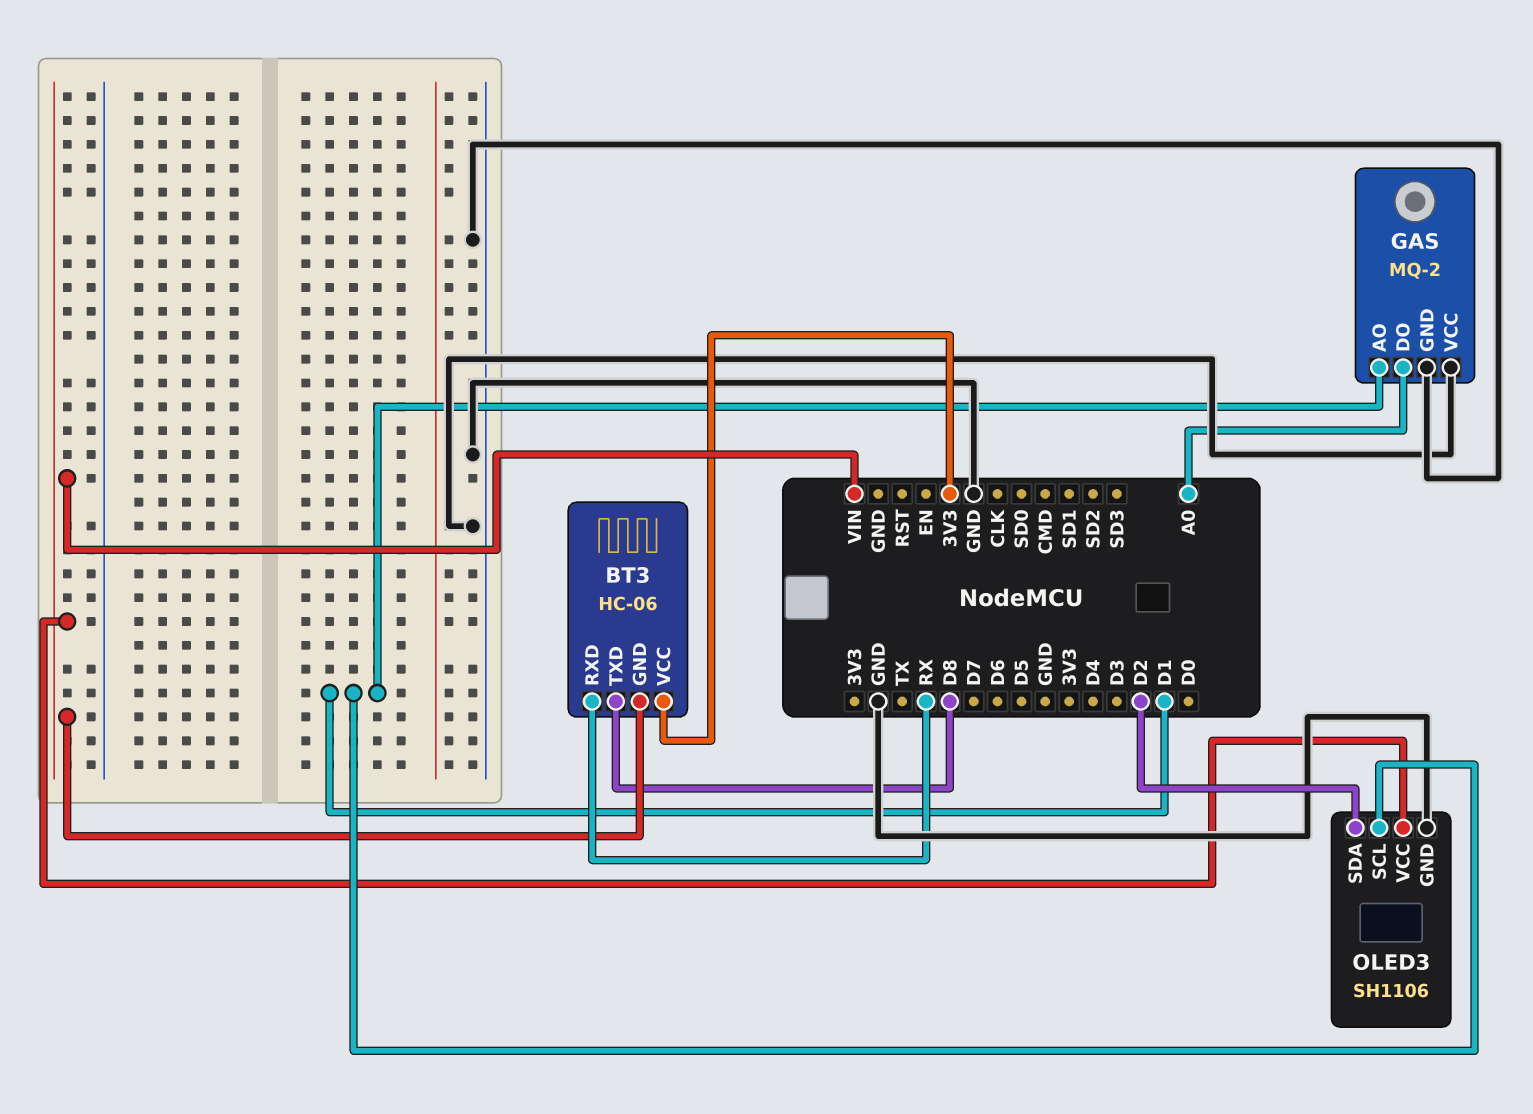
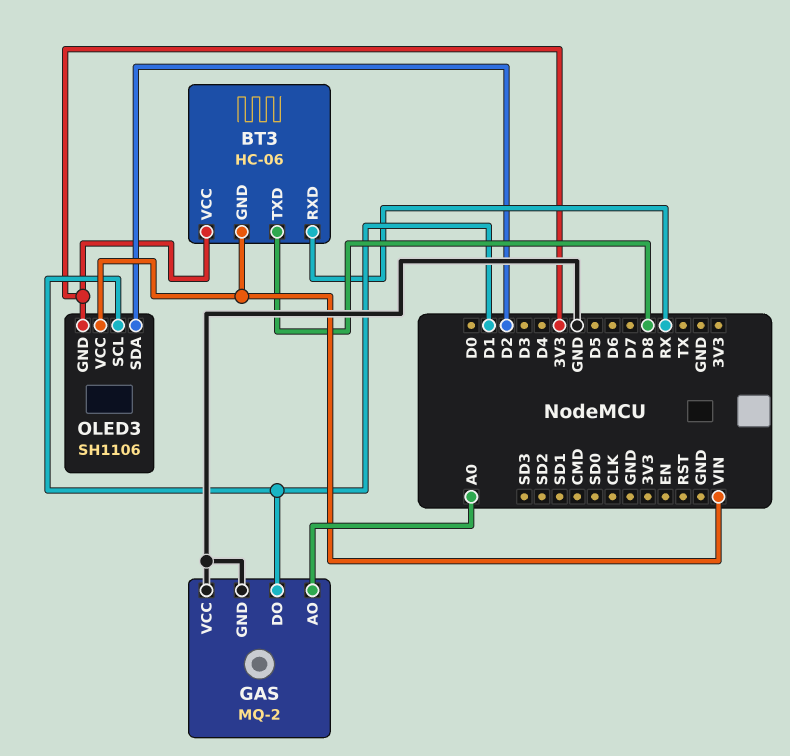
GAS pin AO: D1 -> A0
GAS pin DO: A0 -> D1
OLED3 pin GND: GND -> 3V3

